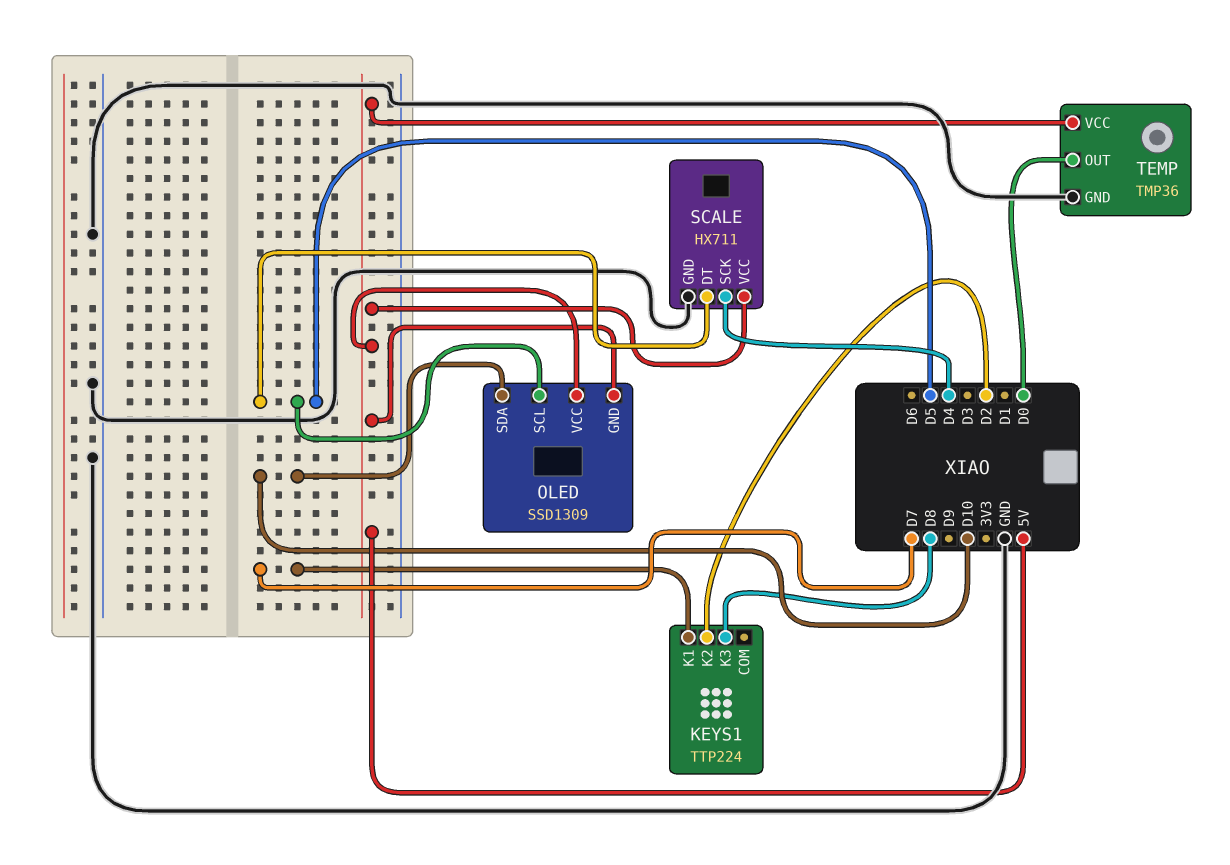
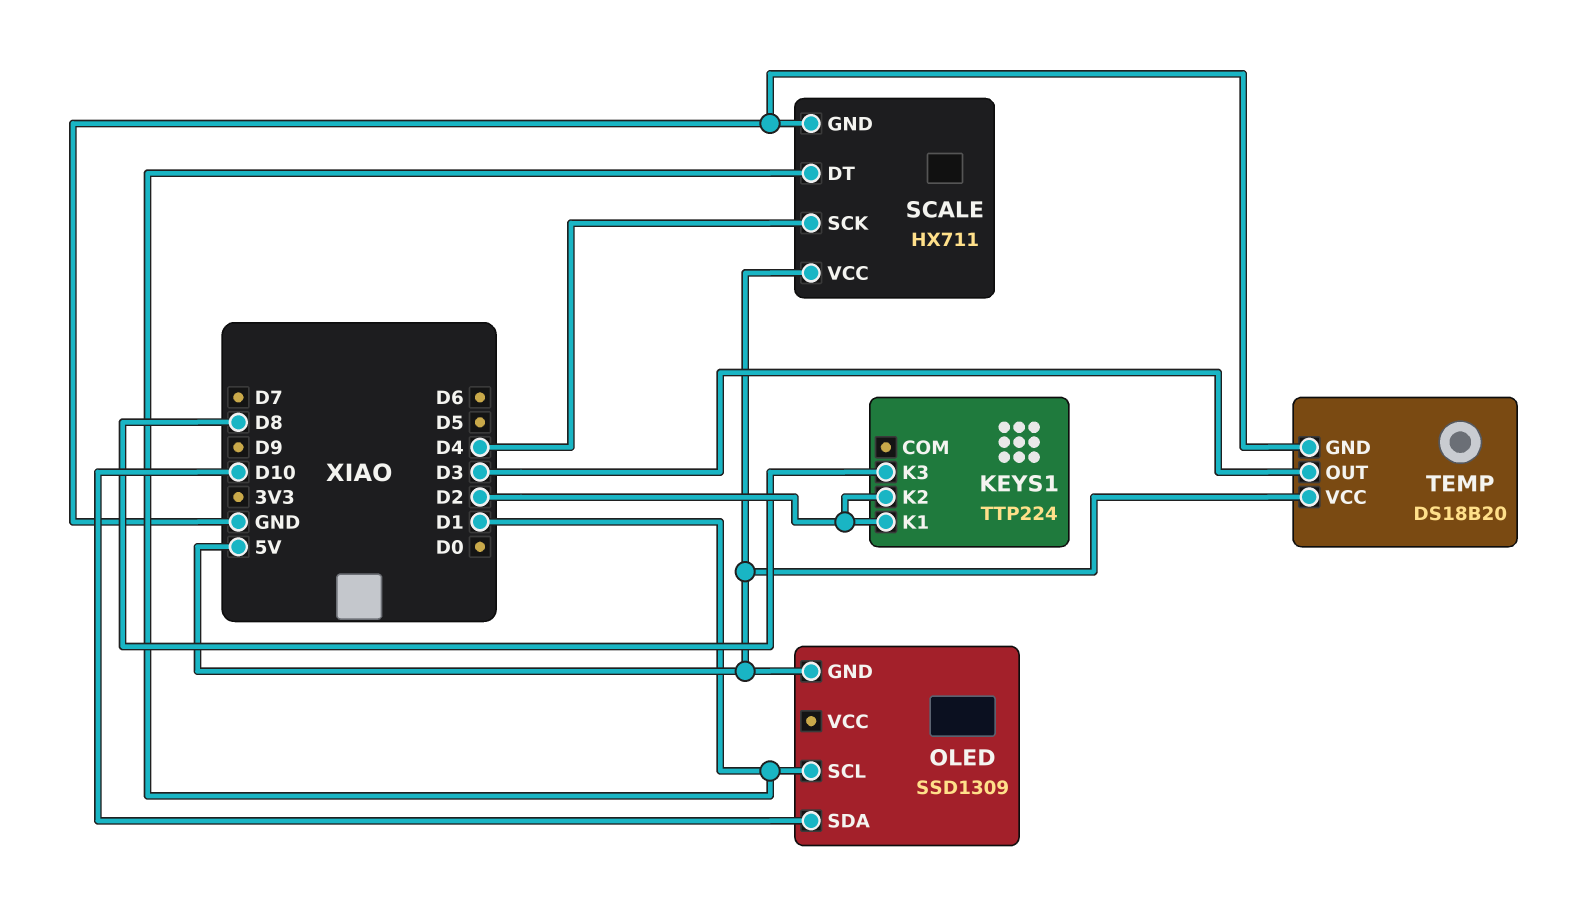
KEYS1 pin K1: D7 -> D2
OLED pin SCL: D5 -> D1
OLED pin VCC: 5V -> none
SCALE pin DT: D5 -> D1
TEMP: TMP36 -> DS18B20
TEMP pin OUT: D0 -> D3

